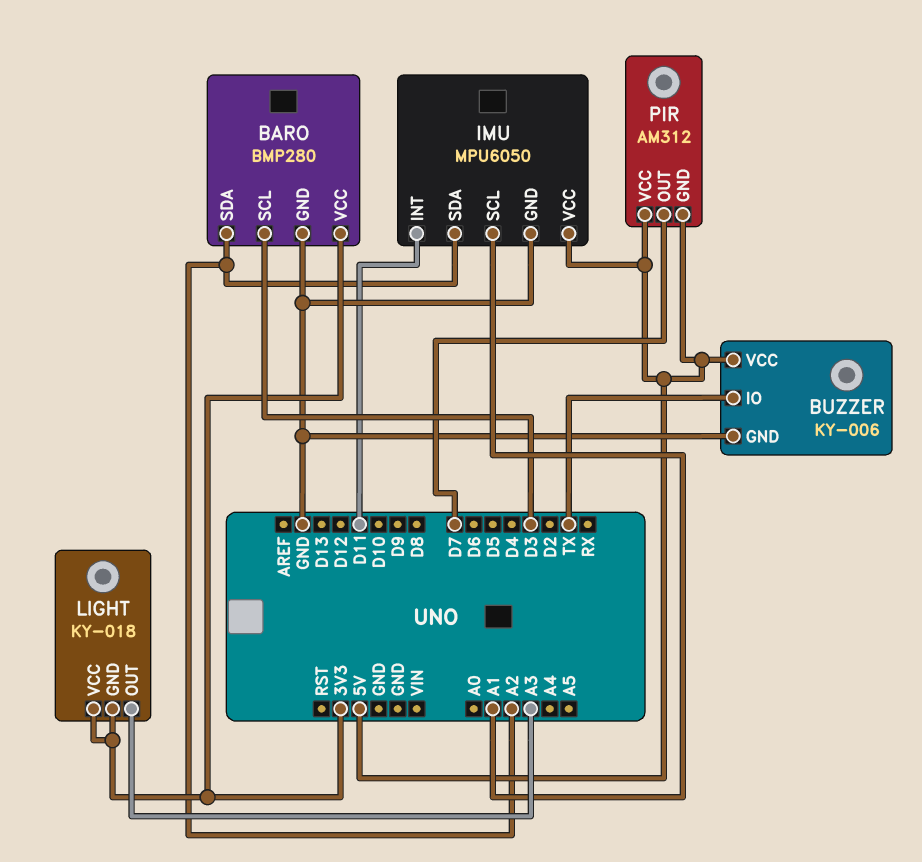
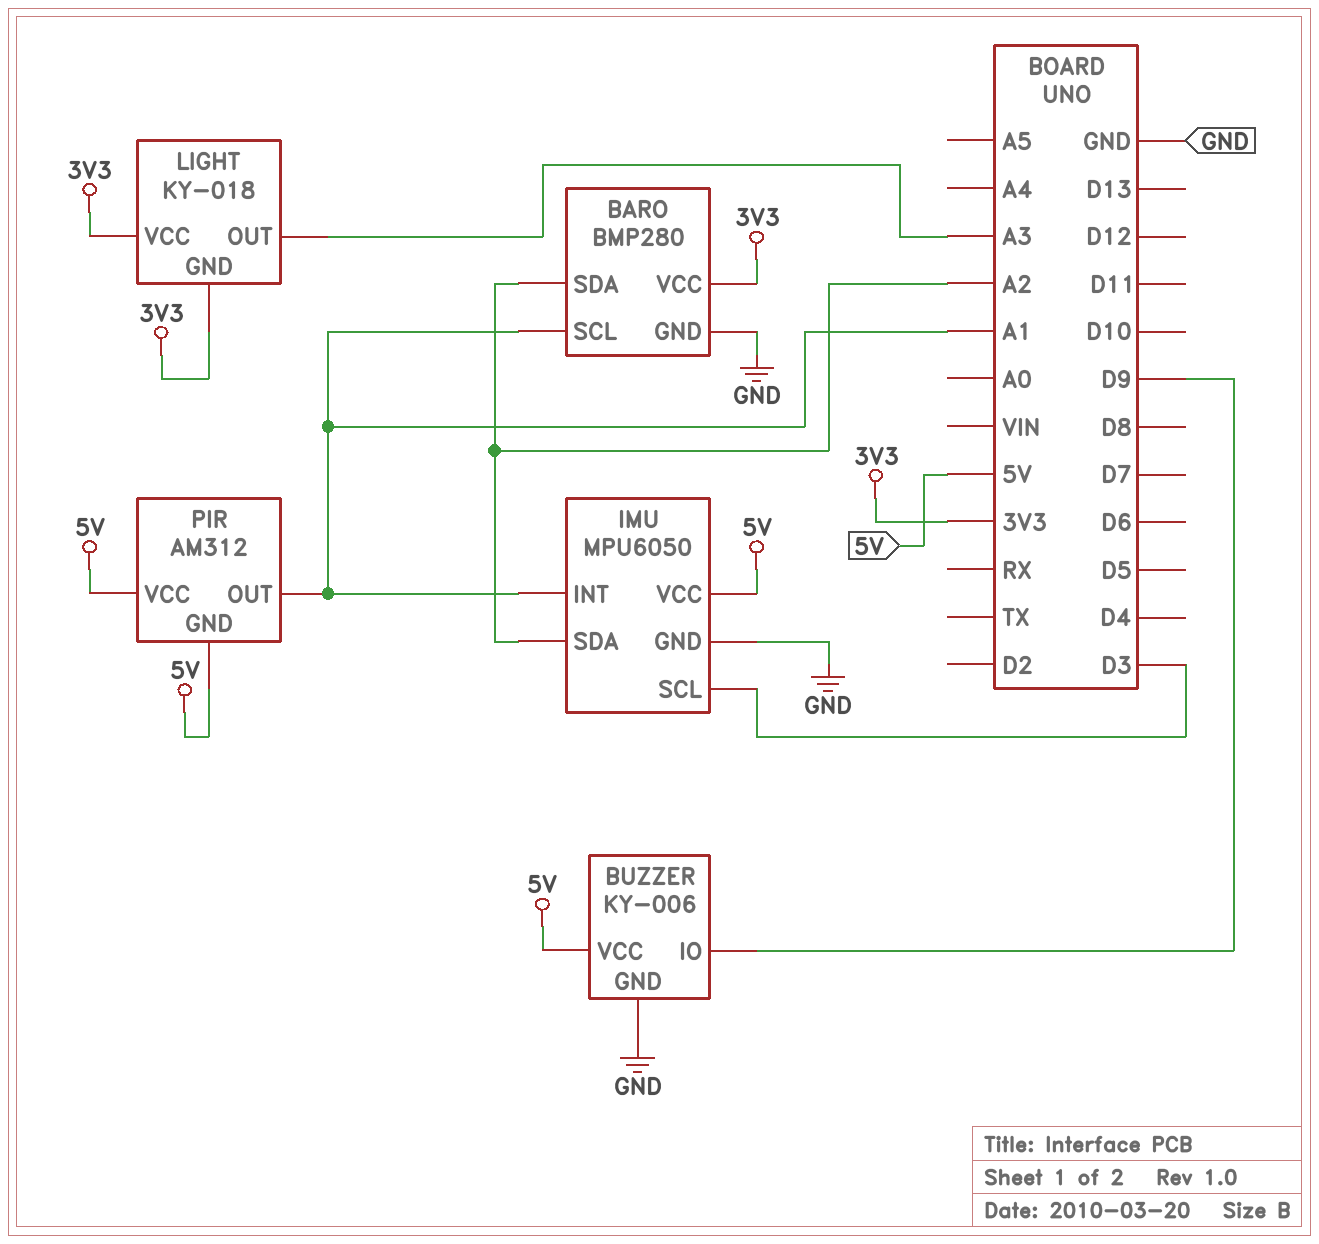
BARO pin SCL: D3 -> A1
BUZZER pin IO: TX -> D9
IMU pin INT: D11 -> A1
IMU pin SCL: A1 -> D3
PIR pin OUT: D7 -> A1

